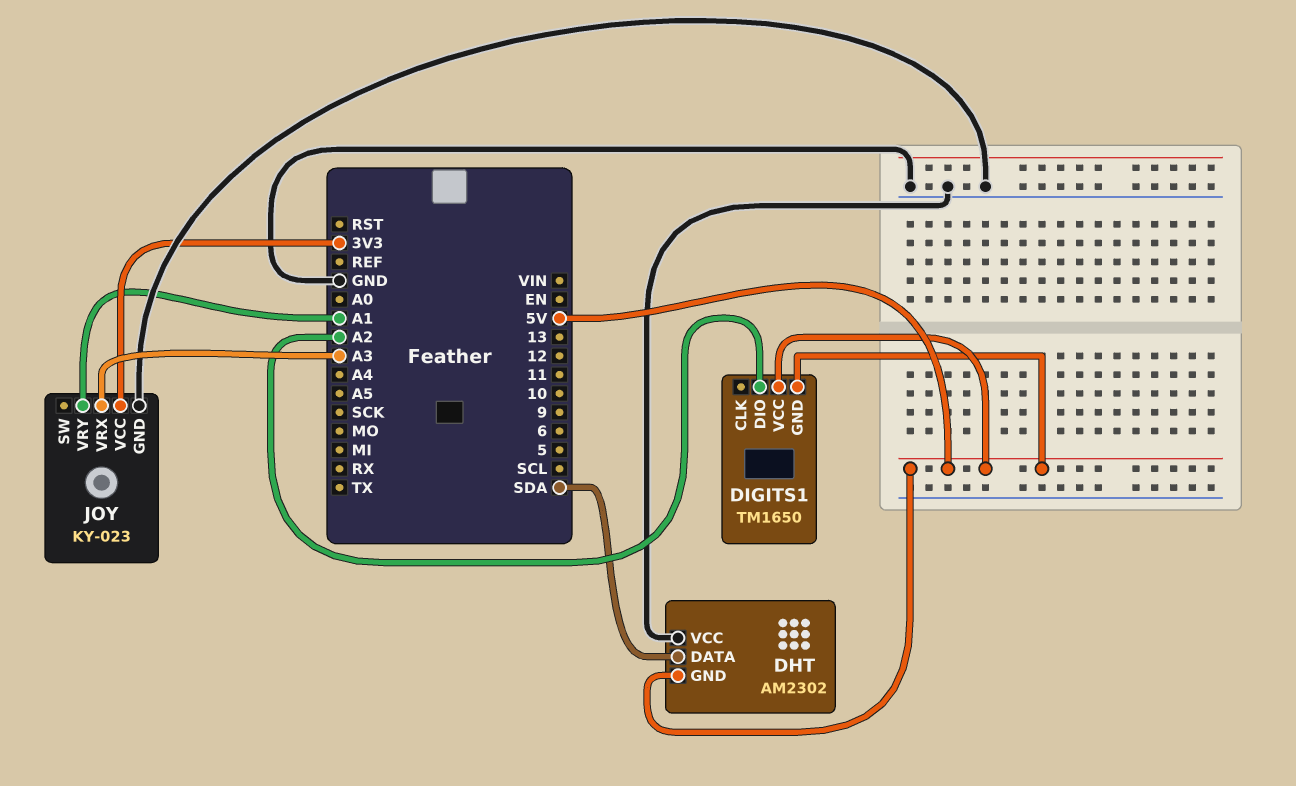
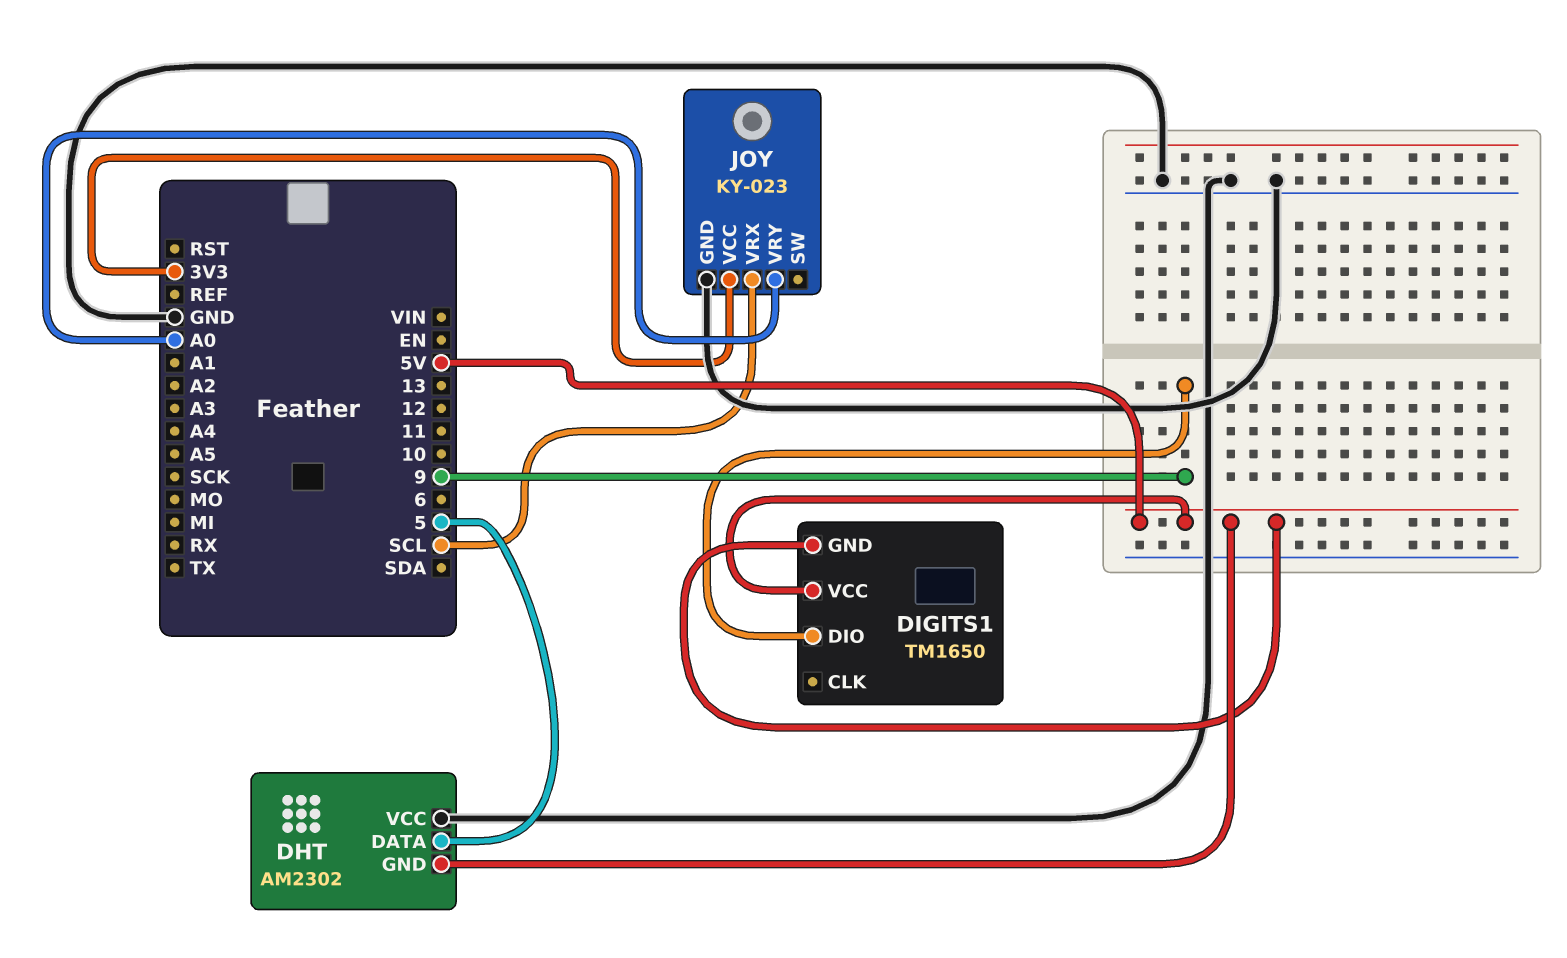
DHT pin DATA: SDA -> 5
DIGITS1 pin DIO: A2 -> 9
JOY pin VRX: A3 -> SCL
JOY pin VRY: A1 -> A0

